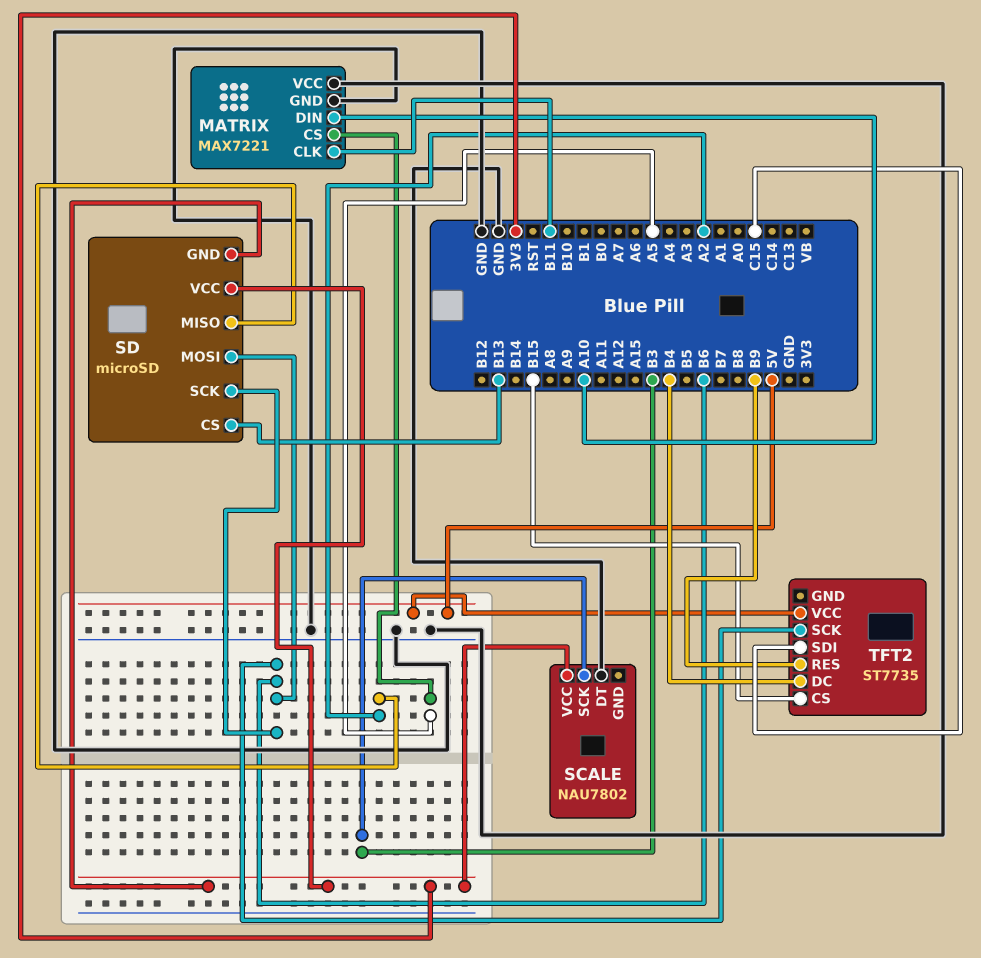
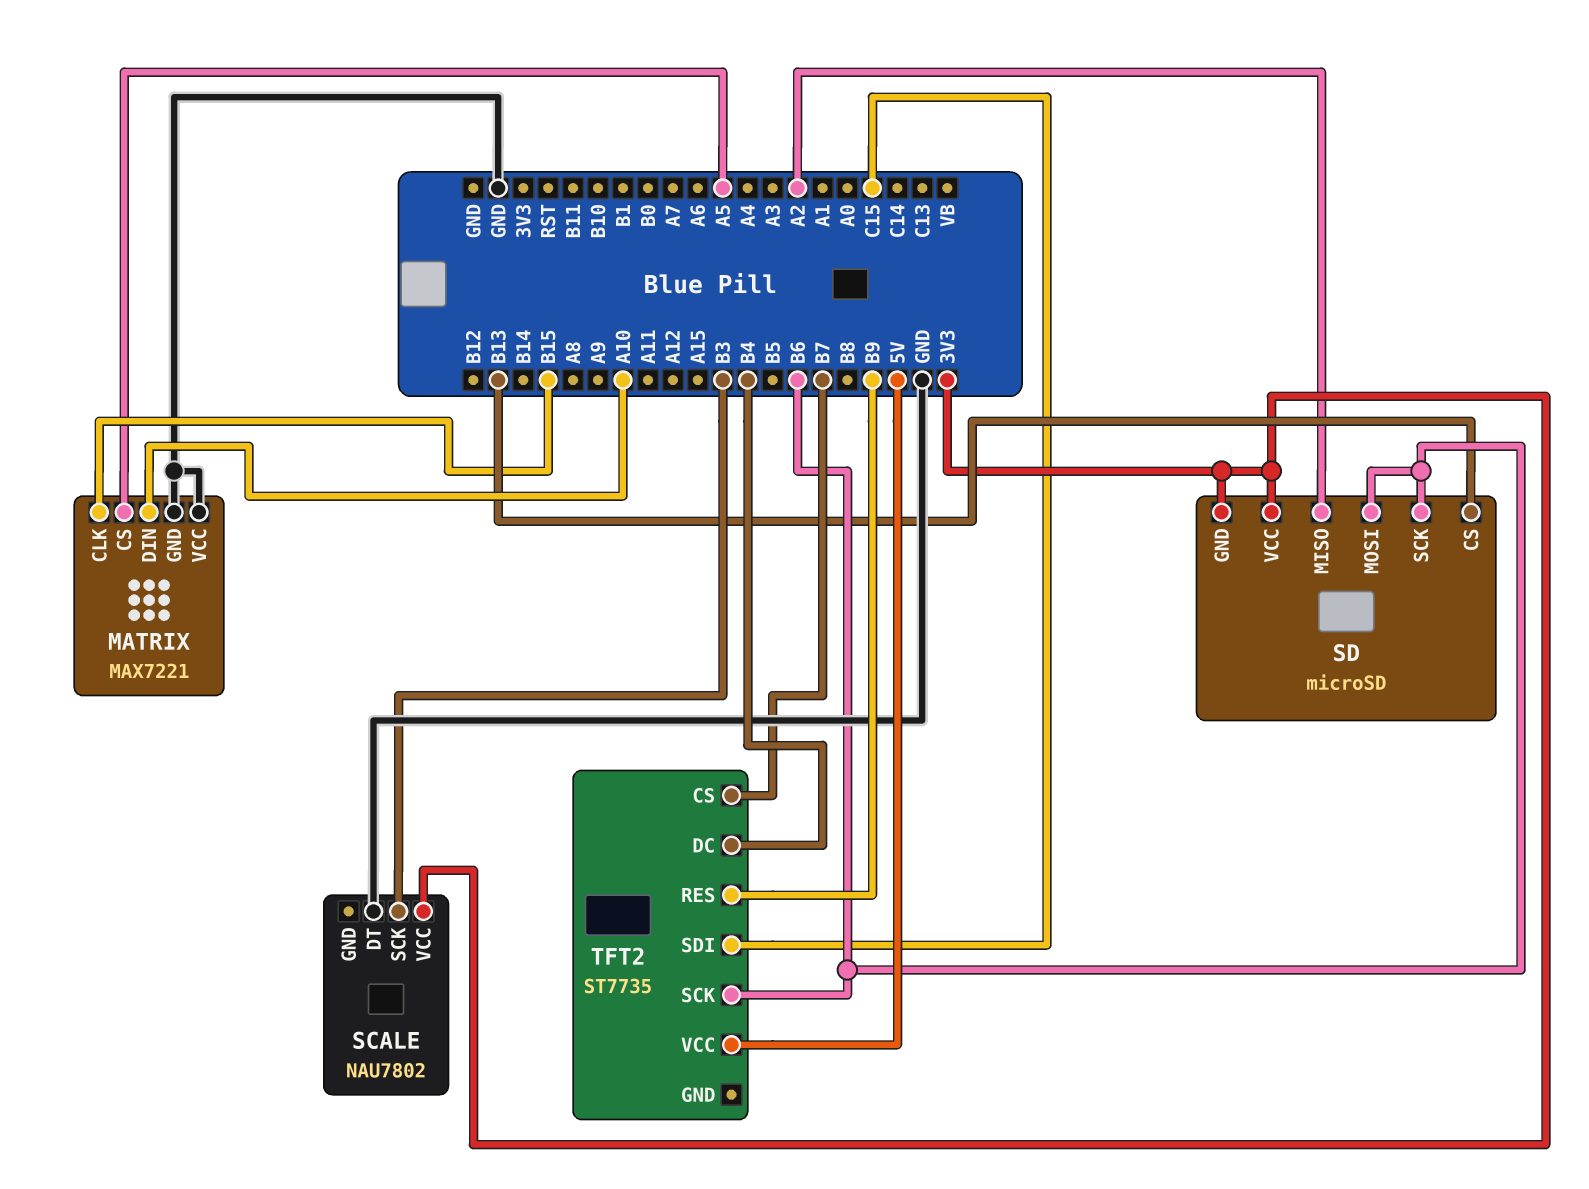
MATRIX pin CLK: B11 -> B15
TFT2 pin CS: B15 -> B7

